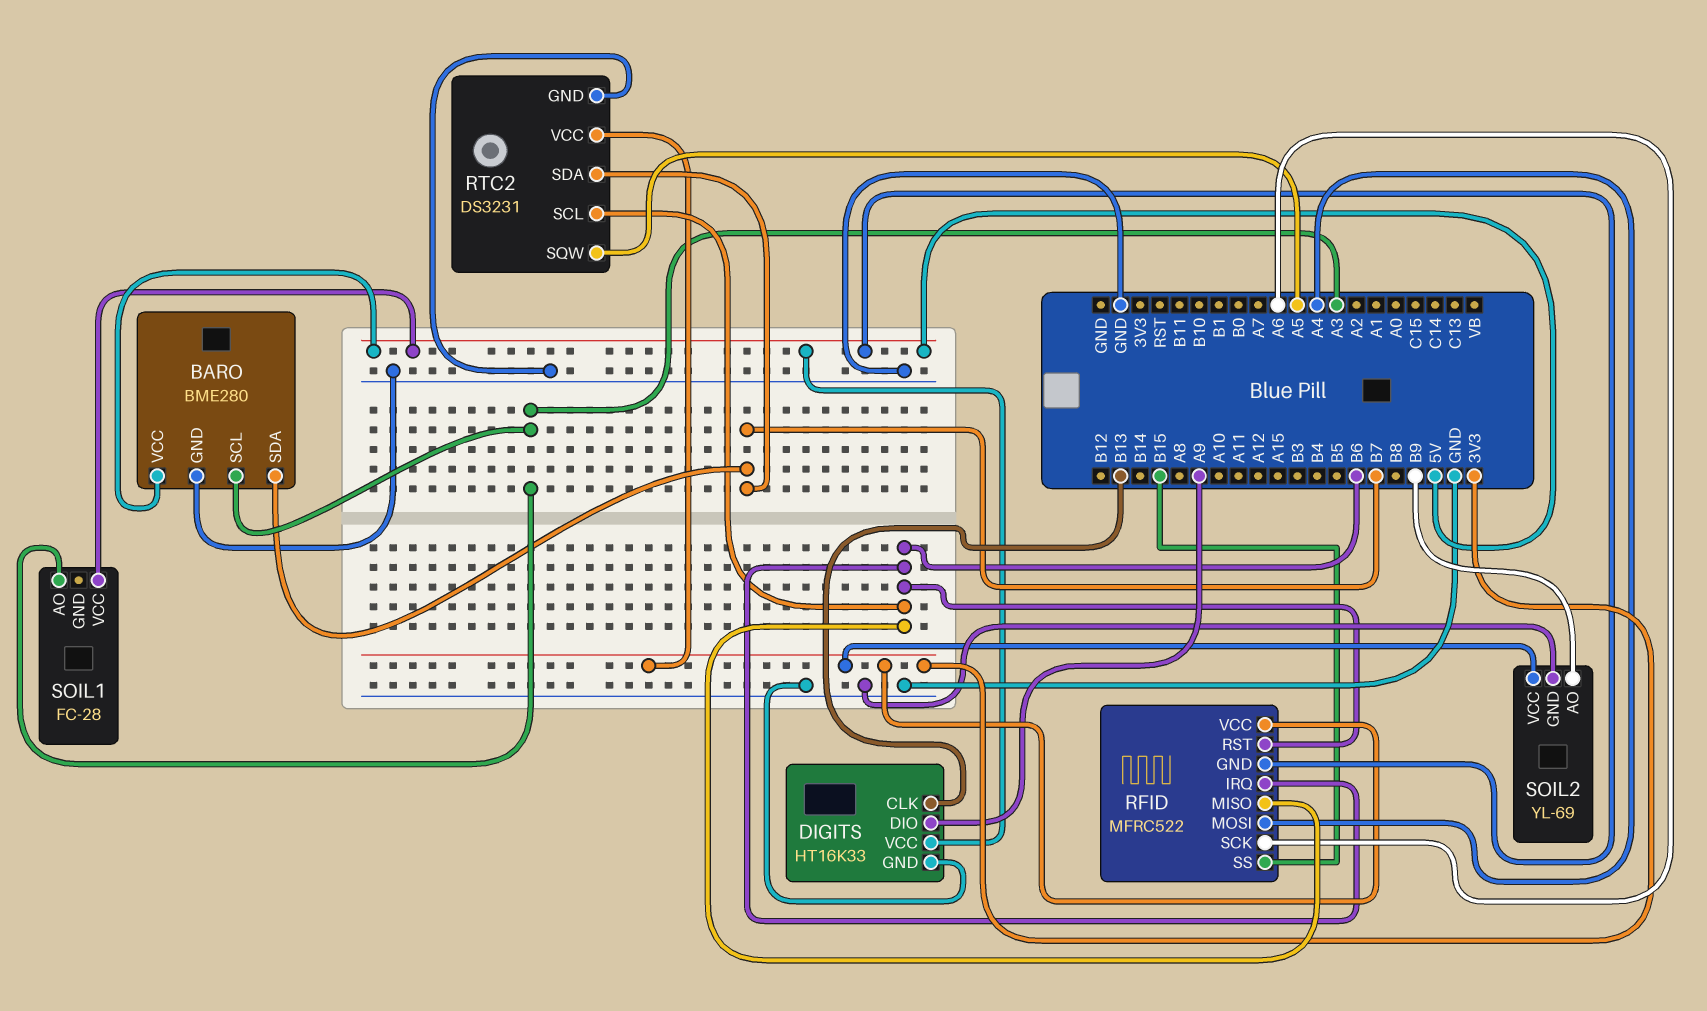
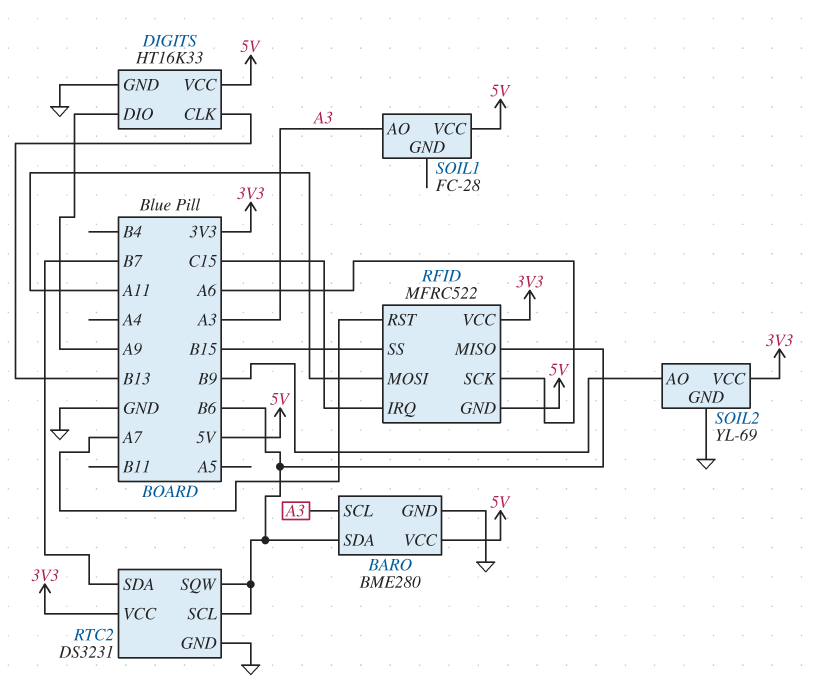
BARO pin SDA: B7 -> B6
RFID pin IRQ: B6 -> C15
RFID pin MOSI: A4 -> A11
RFID pin RST: B6 -> A7
RTC2 pin SQW: A5 -> B6

